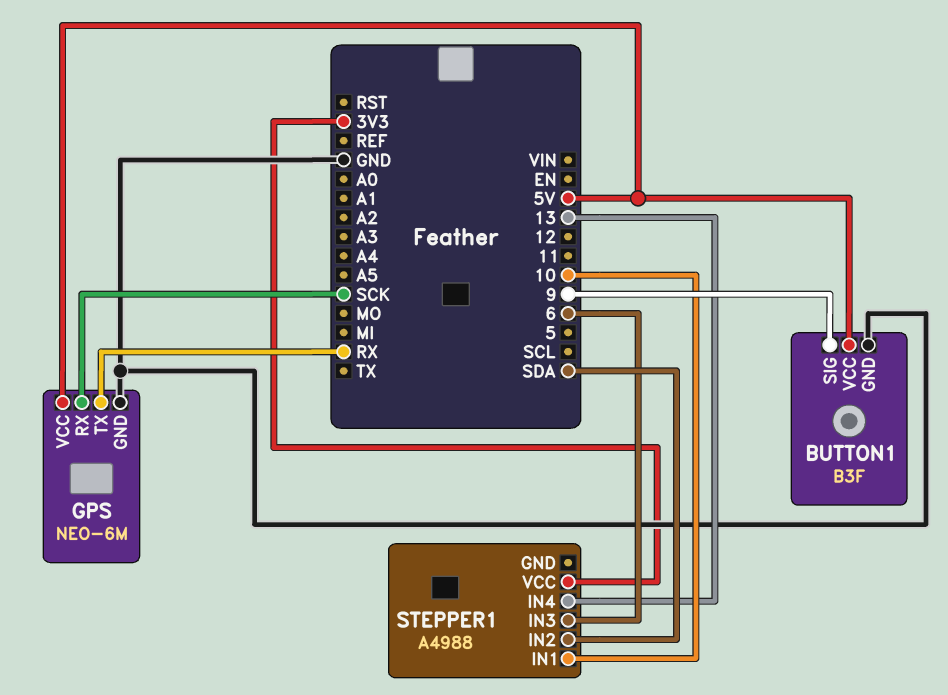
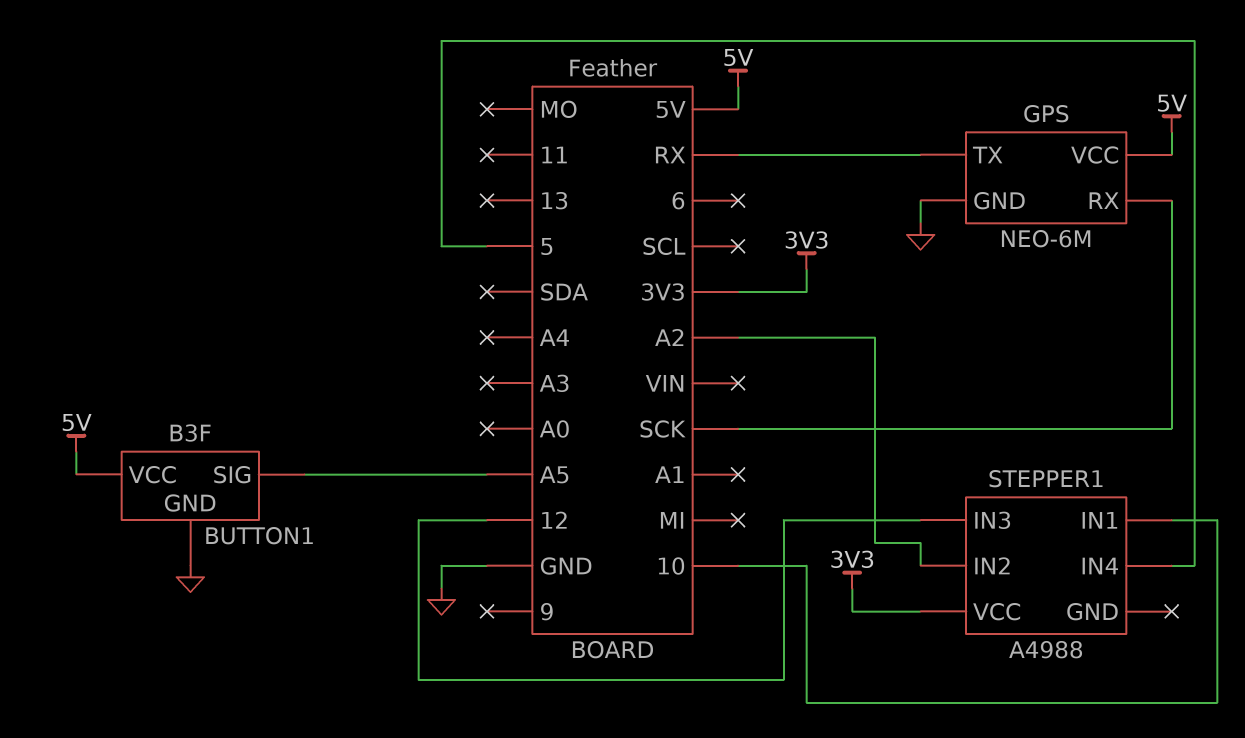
BUTTON1 pin SIG: 9 -> A5
STEPPER1 pin IN2: SDA -> A2
STEPPER1 pin IN3: 6 -> 12
STEPPER1 pin IN4: 13 -> 5

